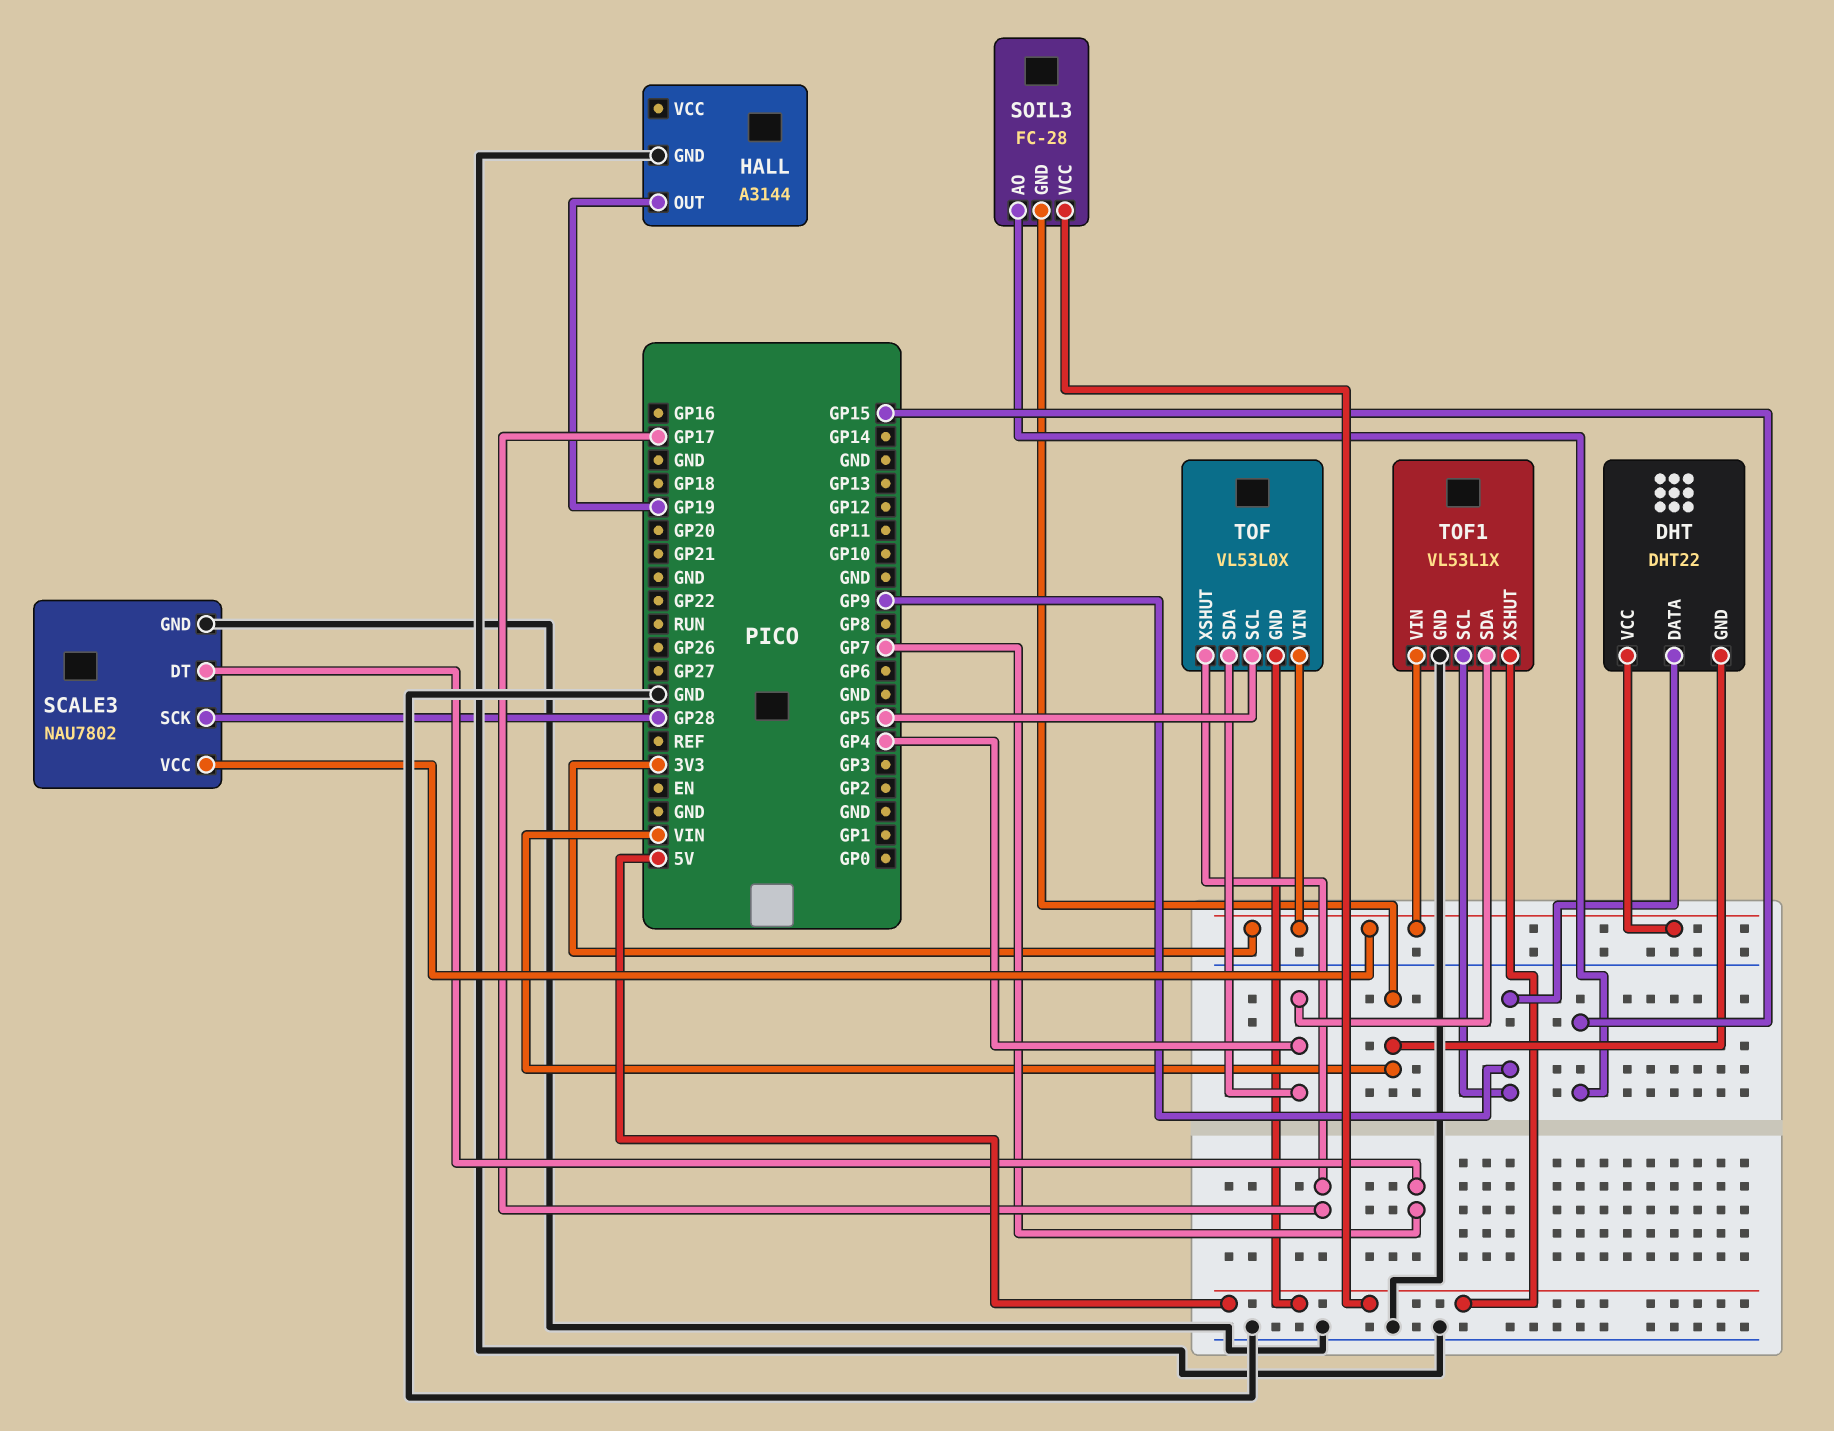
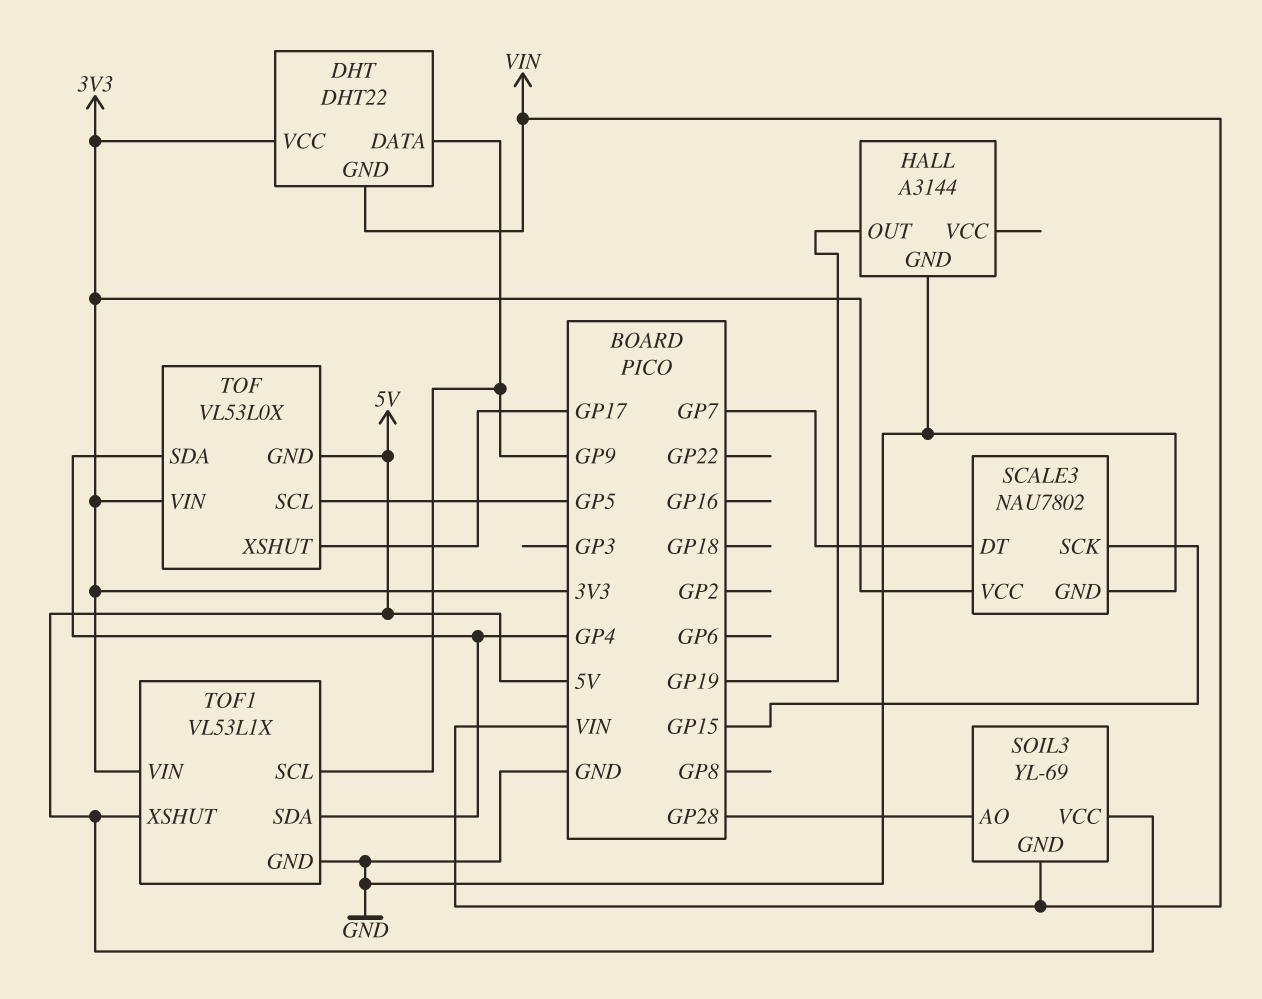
SCALE3 pin SCK: GP28 -> GP15
SOIL3: FC-28 -> YL-69
SOIL3 pin AO: GP15 -> GP28

